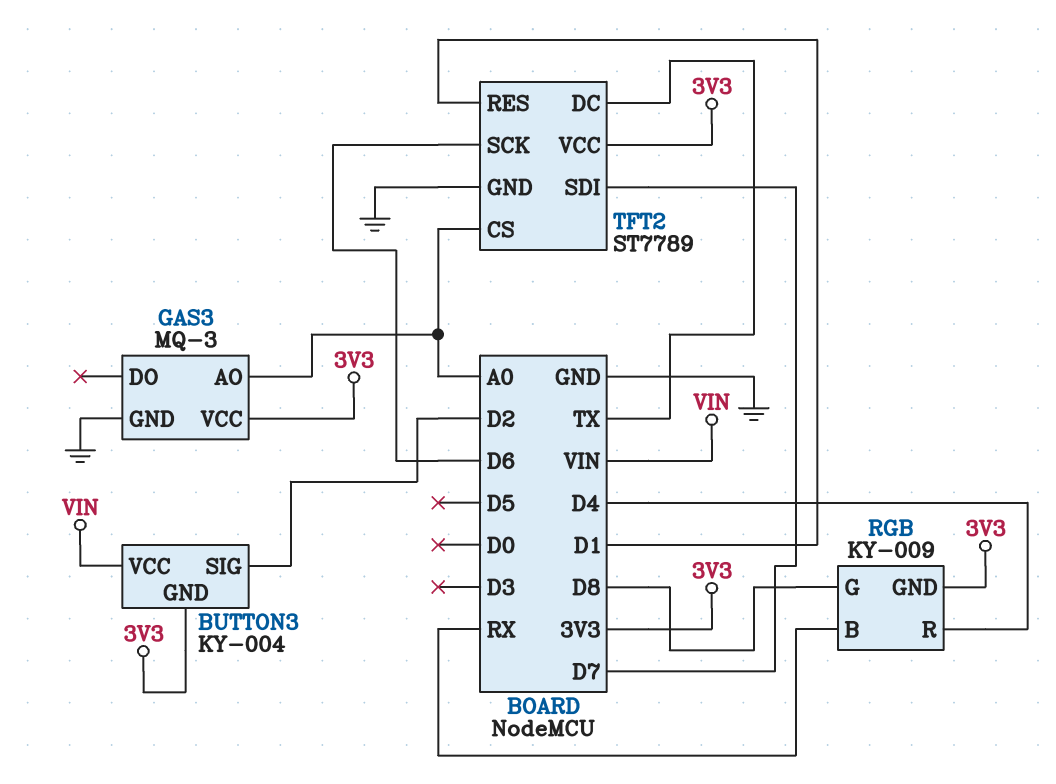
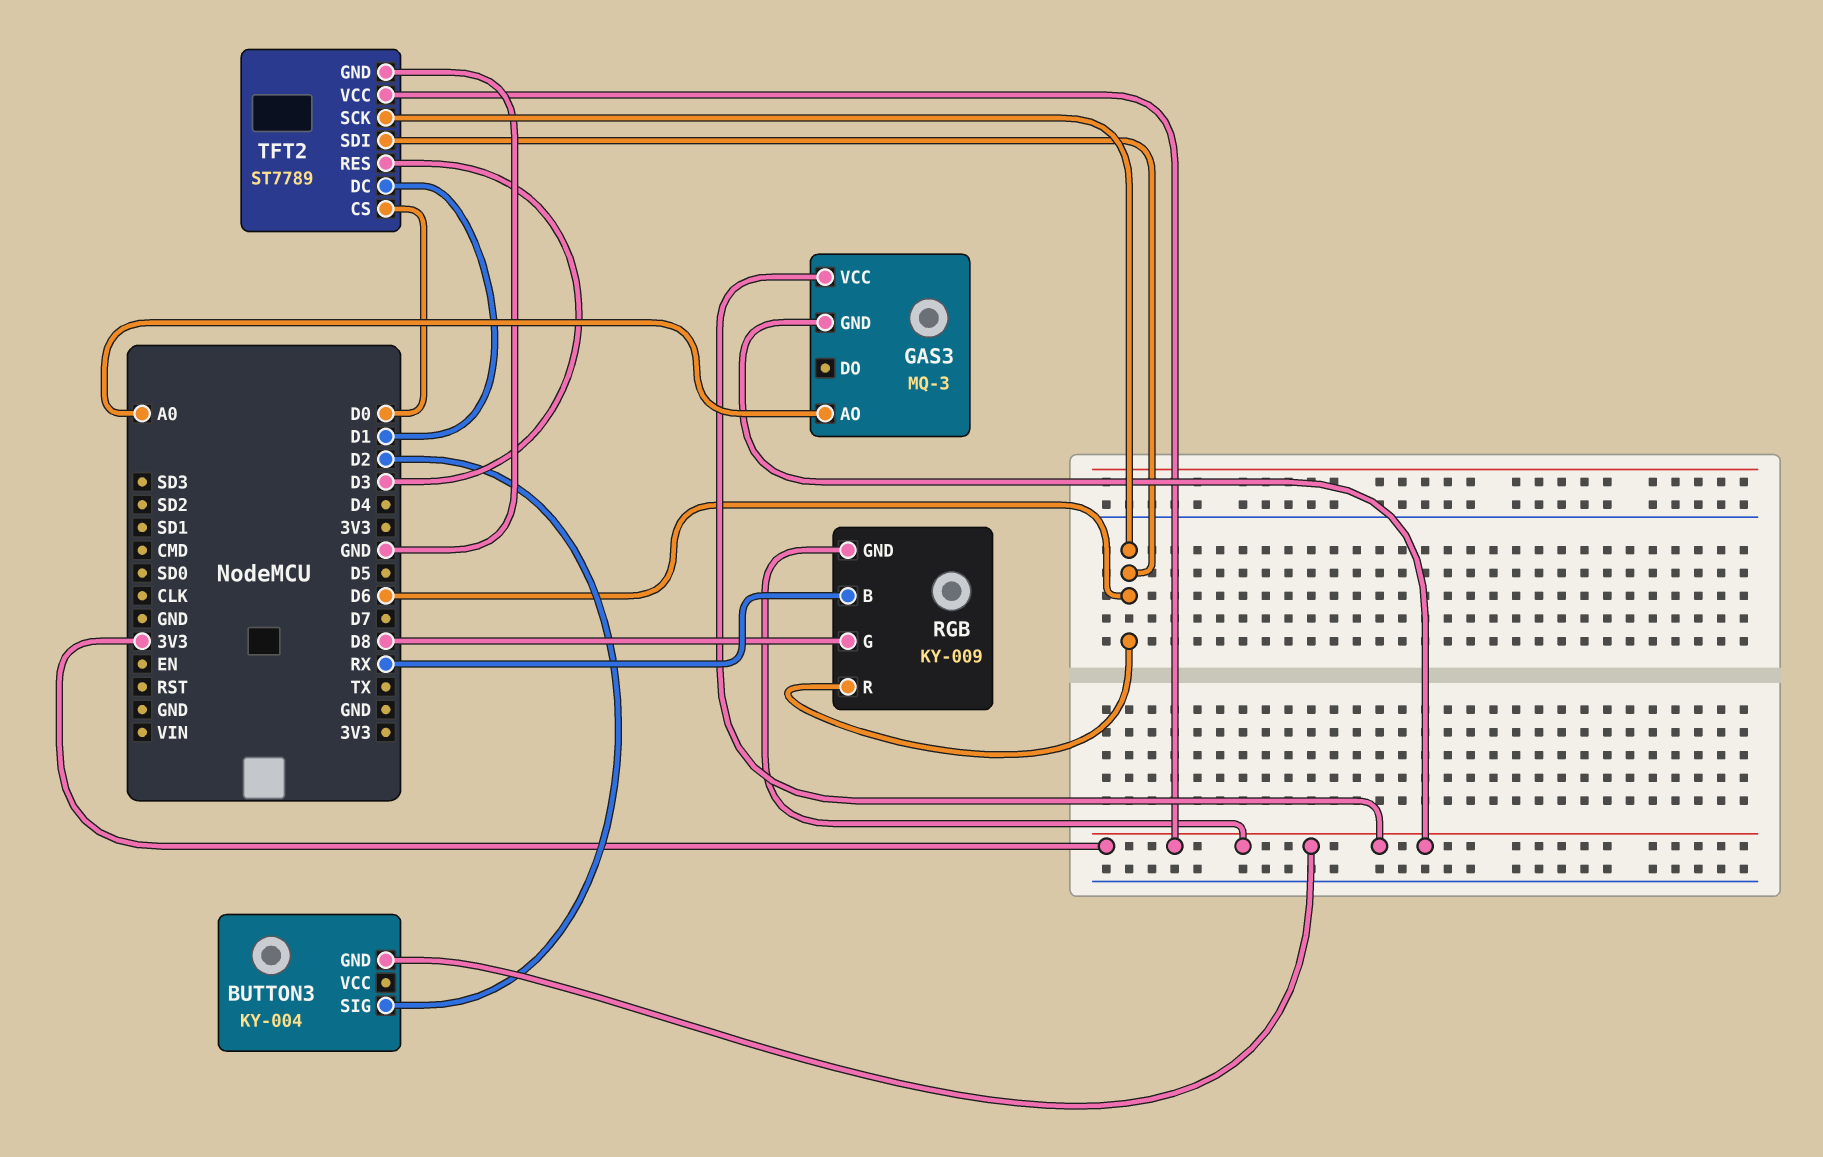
BUTTON3 pin VCC: VIN -> none
GAS3 pin GND: GND -> 3V3
RGB pin R: D4 -> D6
TFT2 pin CS: A0 -> D0
TFT2 pin DC: TX -> D1
TFT2 pin RES: D1 -> D3
TFT2 pin SDI: D7 -> D6

